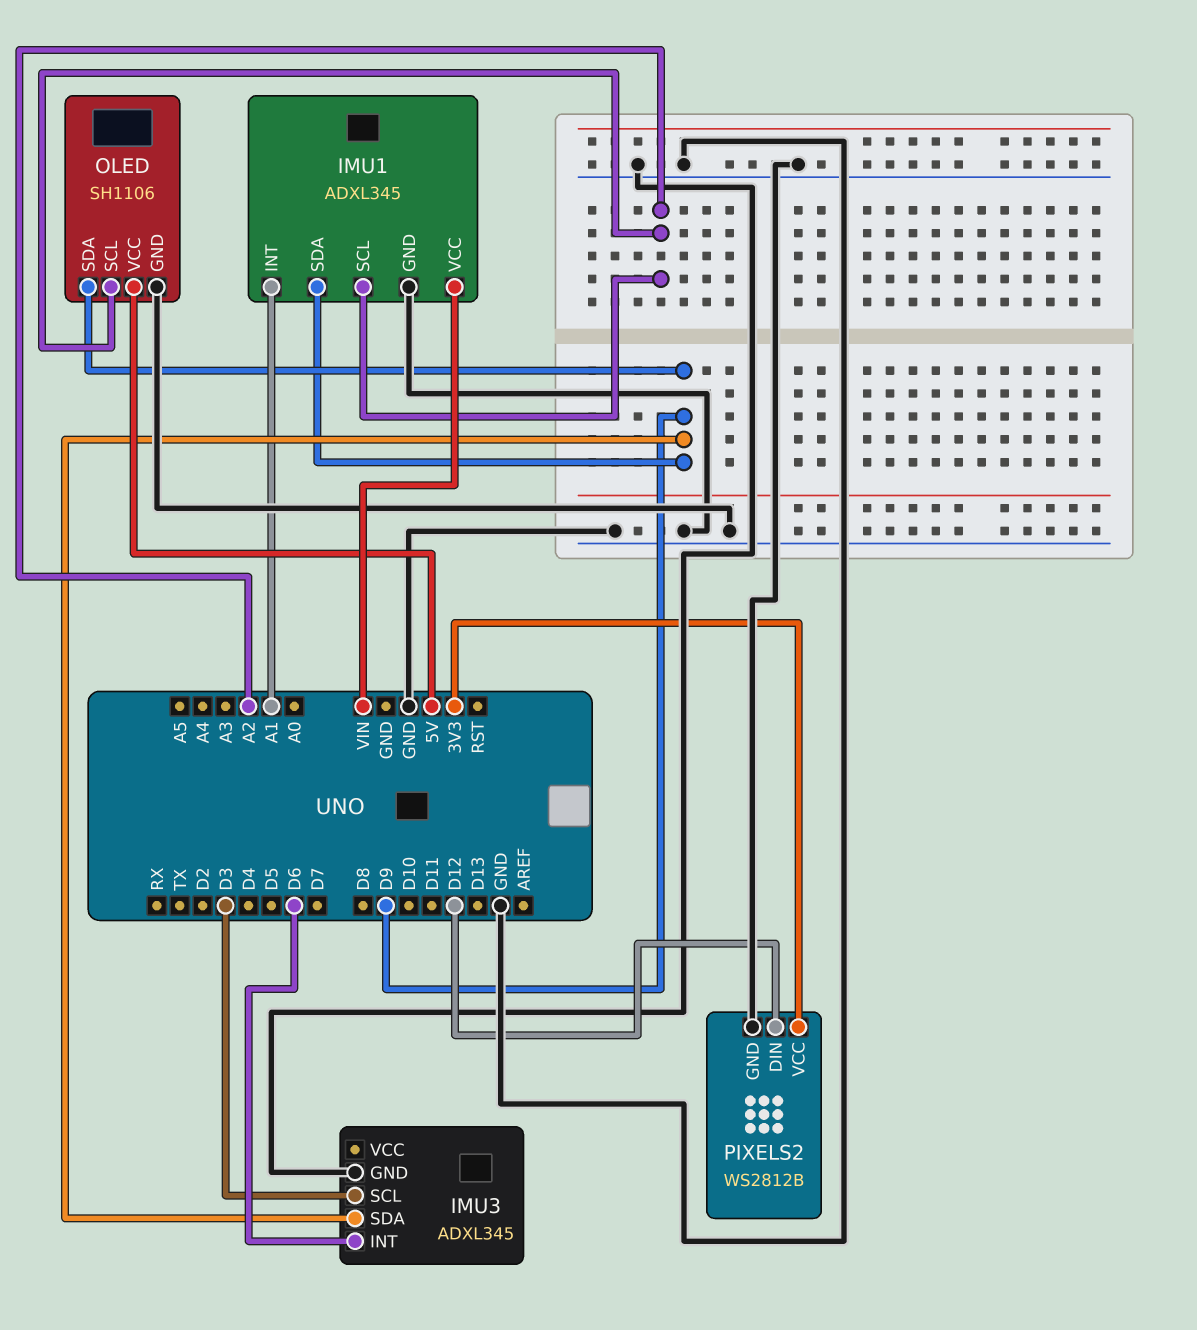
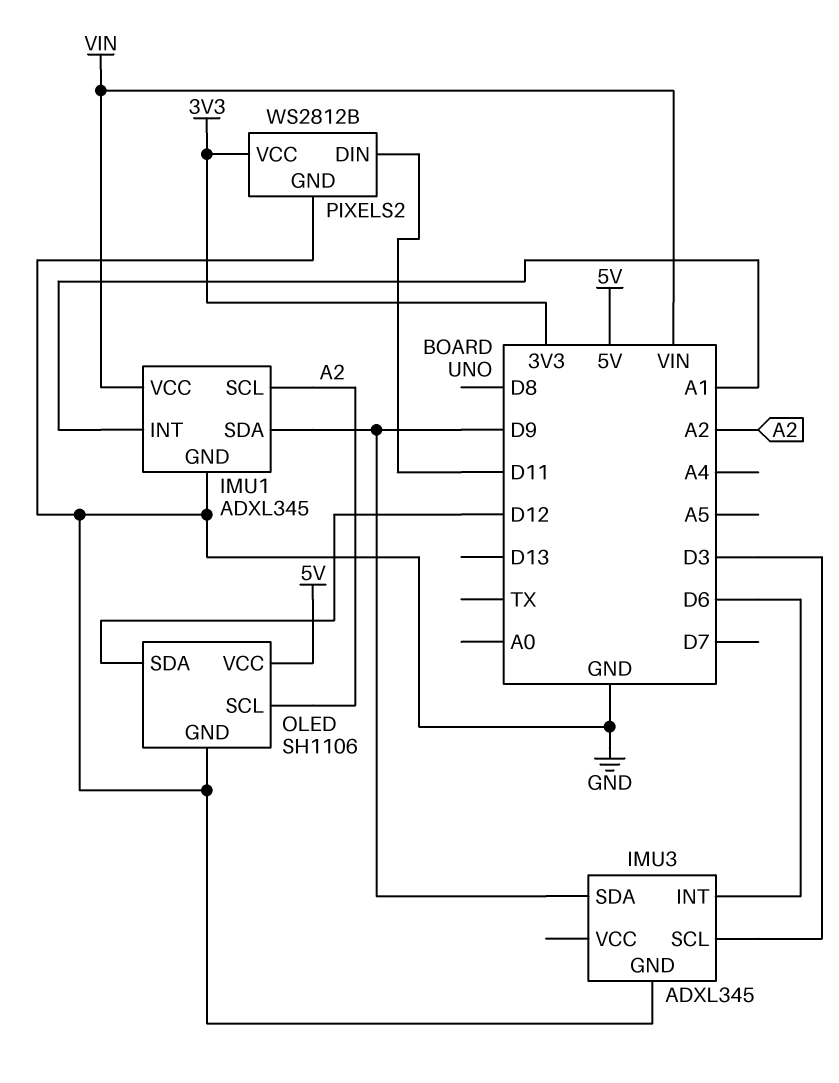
OLED pin SDA: D9 -> D12
PIXELS2 pin DIN: D12 -> D11

